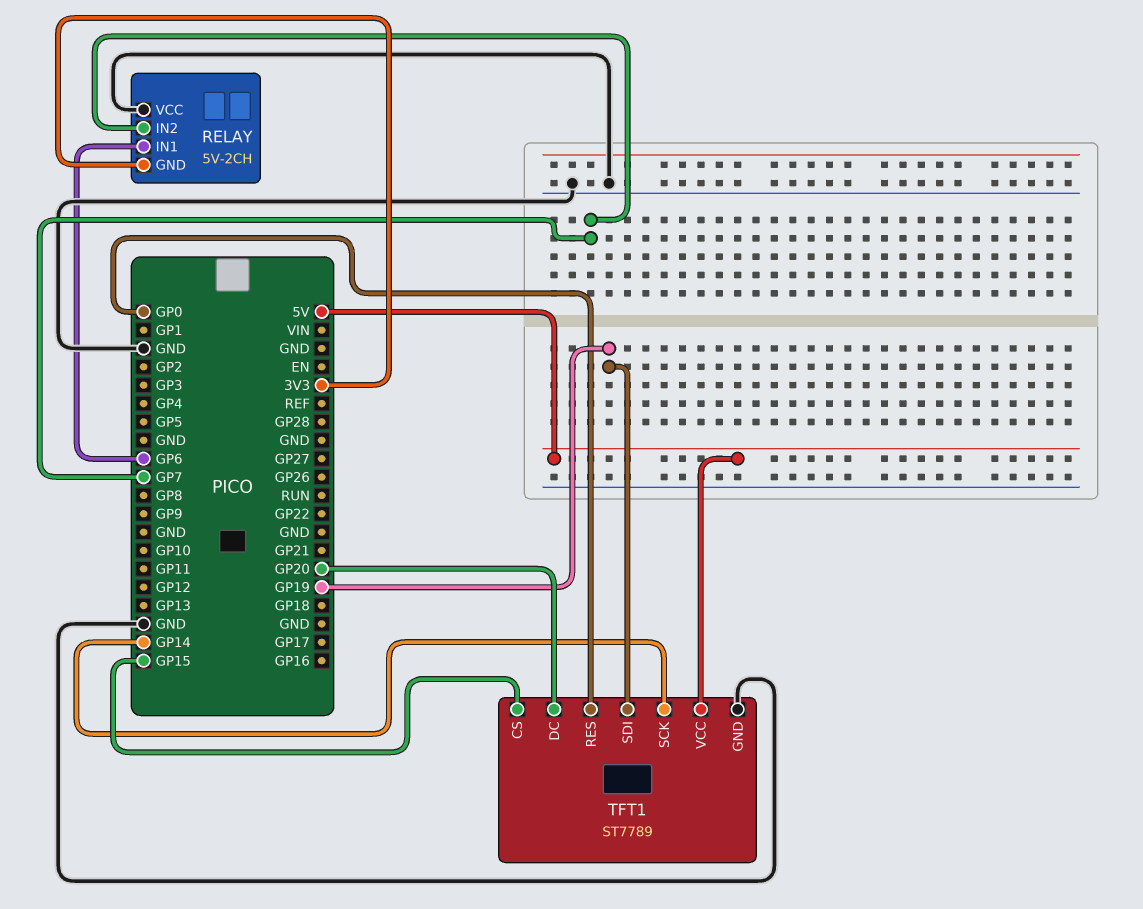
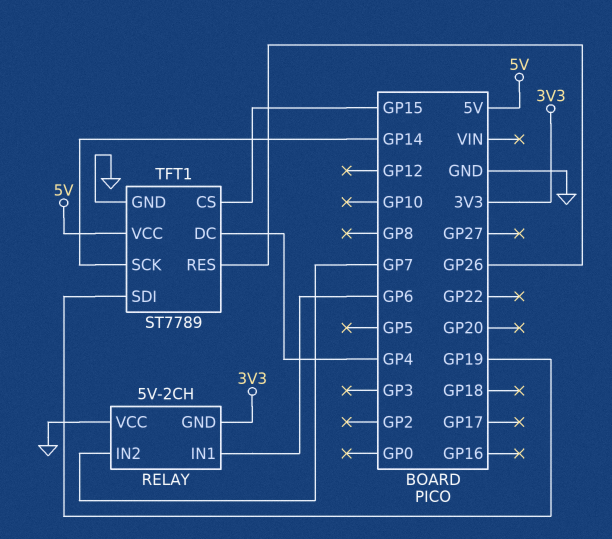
TFT1 pin DC: GP20 -> GP4
TFT1 pin RES: GP0 -> GP26

